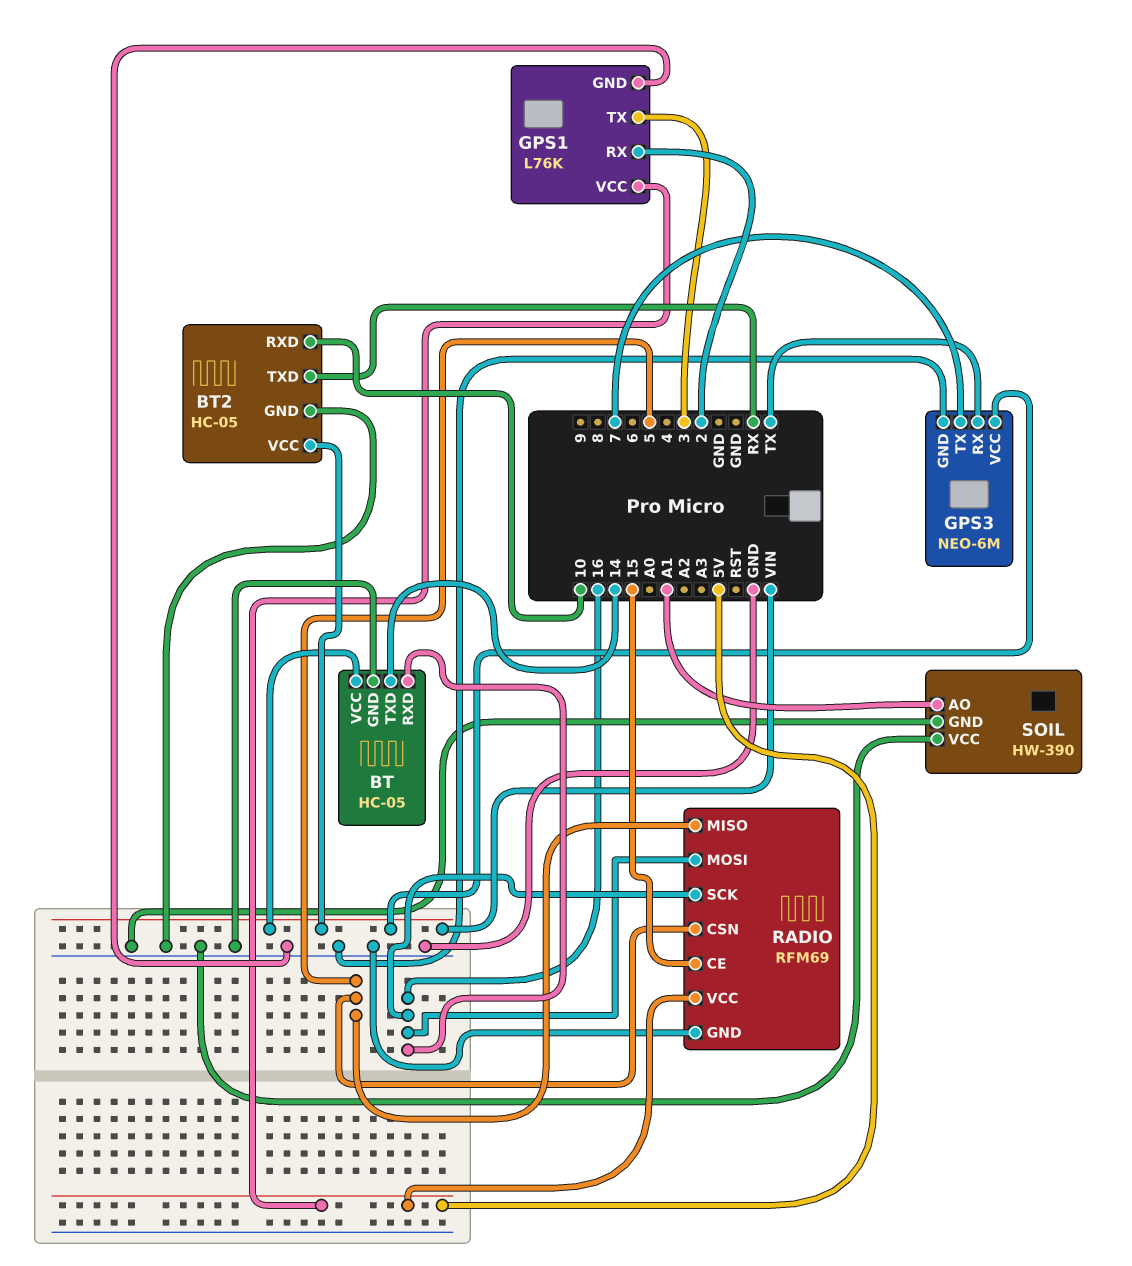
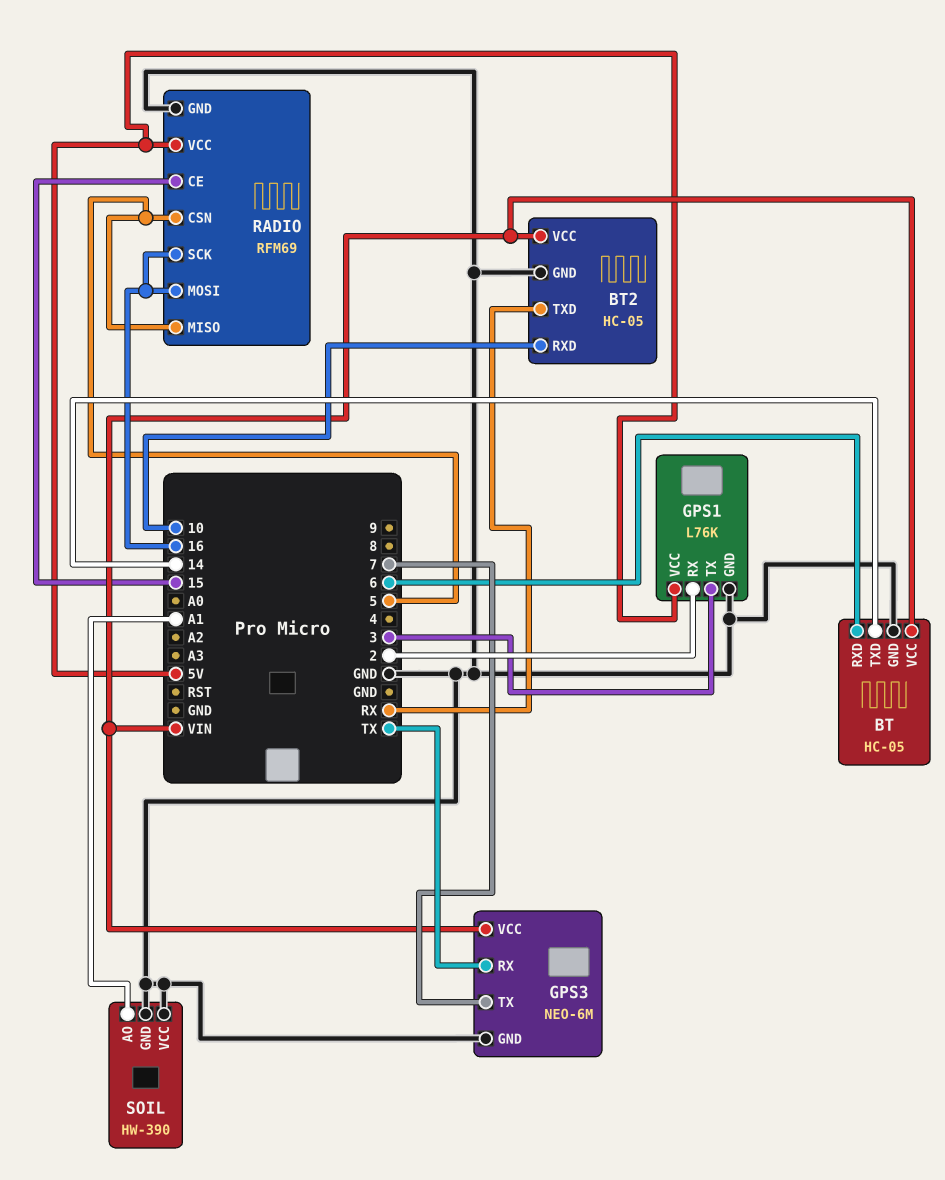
BT pin RXD: 16 -> 6

